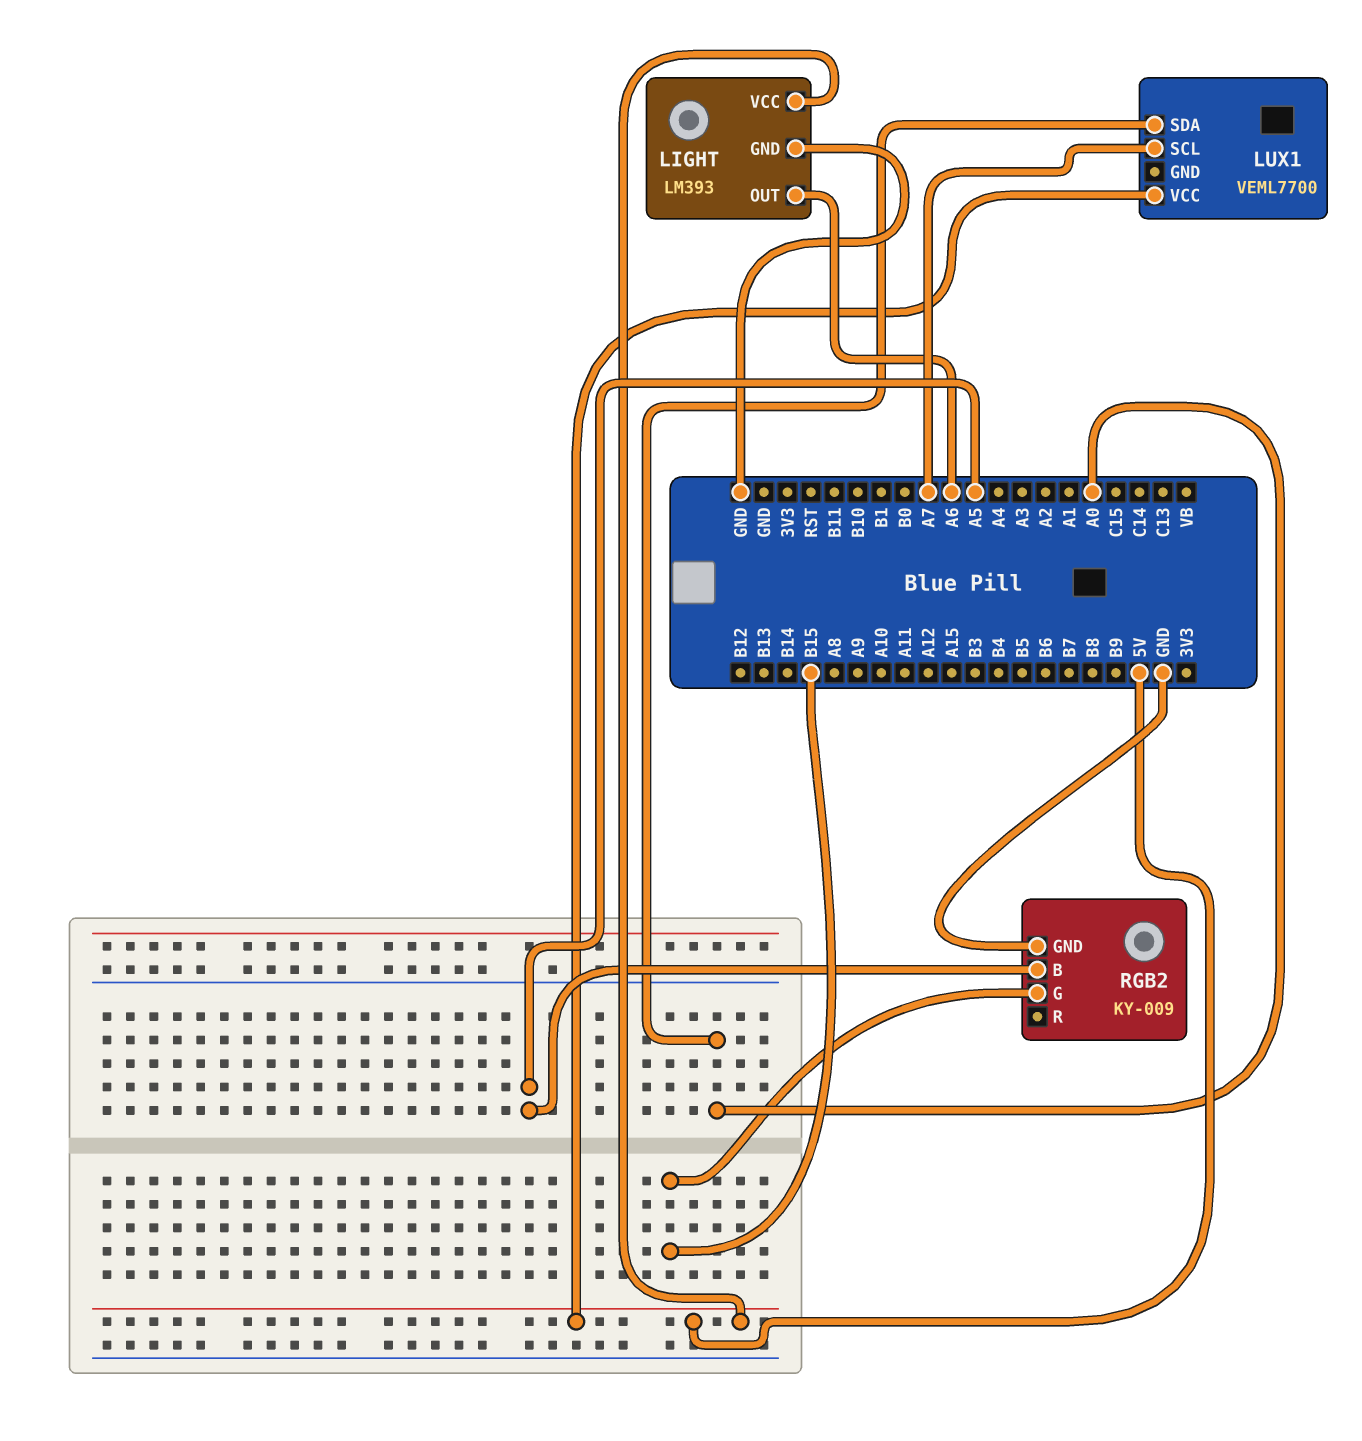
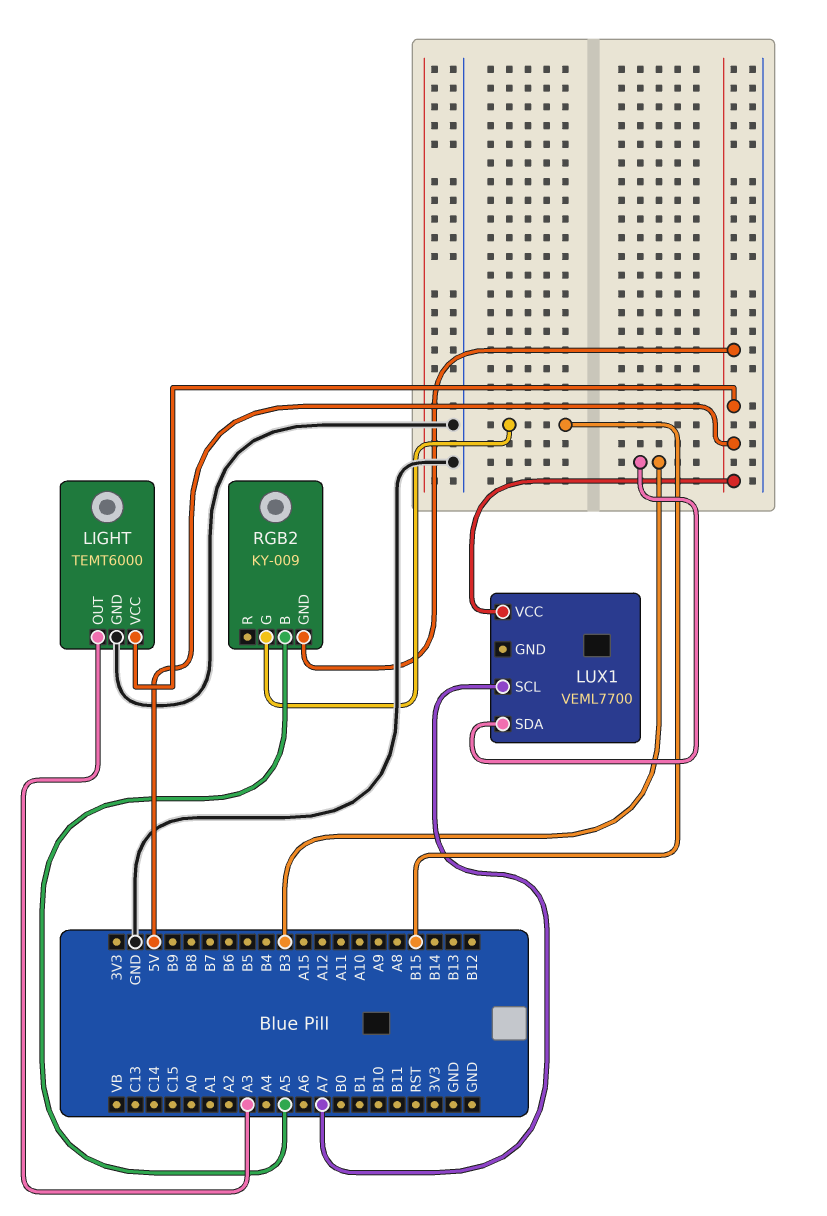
LIGHT: LM393 -> TEMT6000
LIGHT pin OUT: A6 -> A3
LUX1 pin SDA: A0 -> B3
RGB2 pin GND: GND -> 5V

